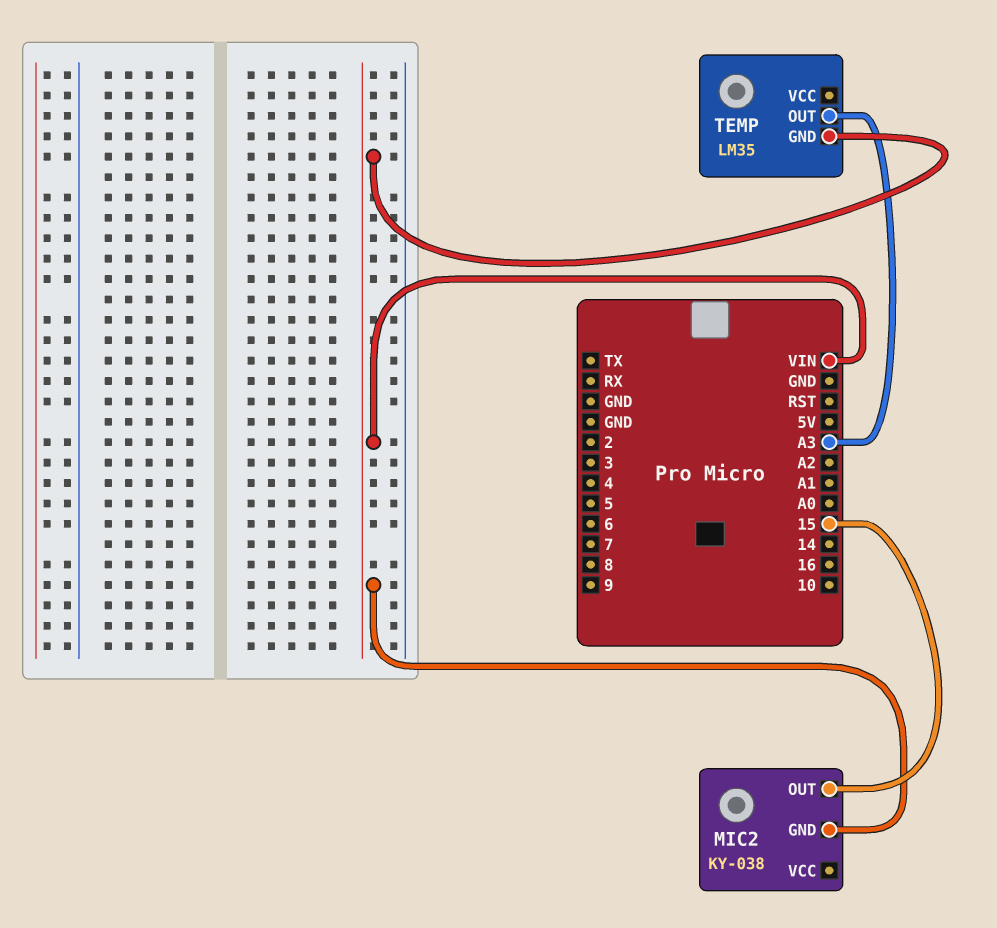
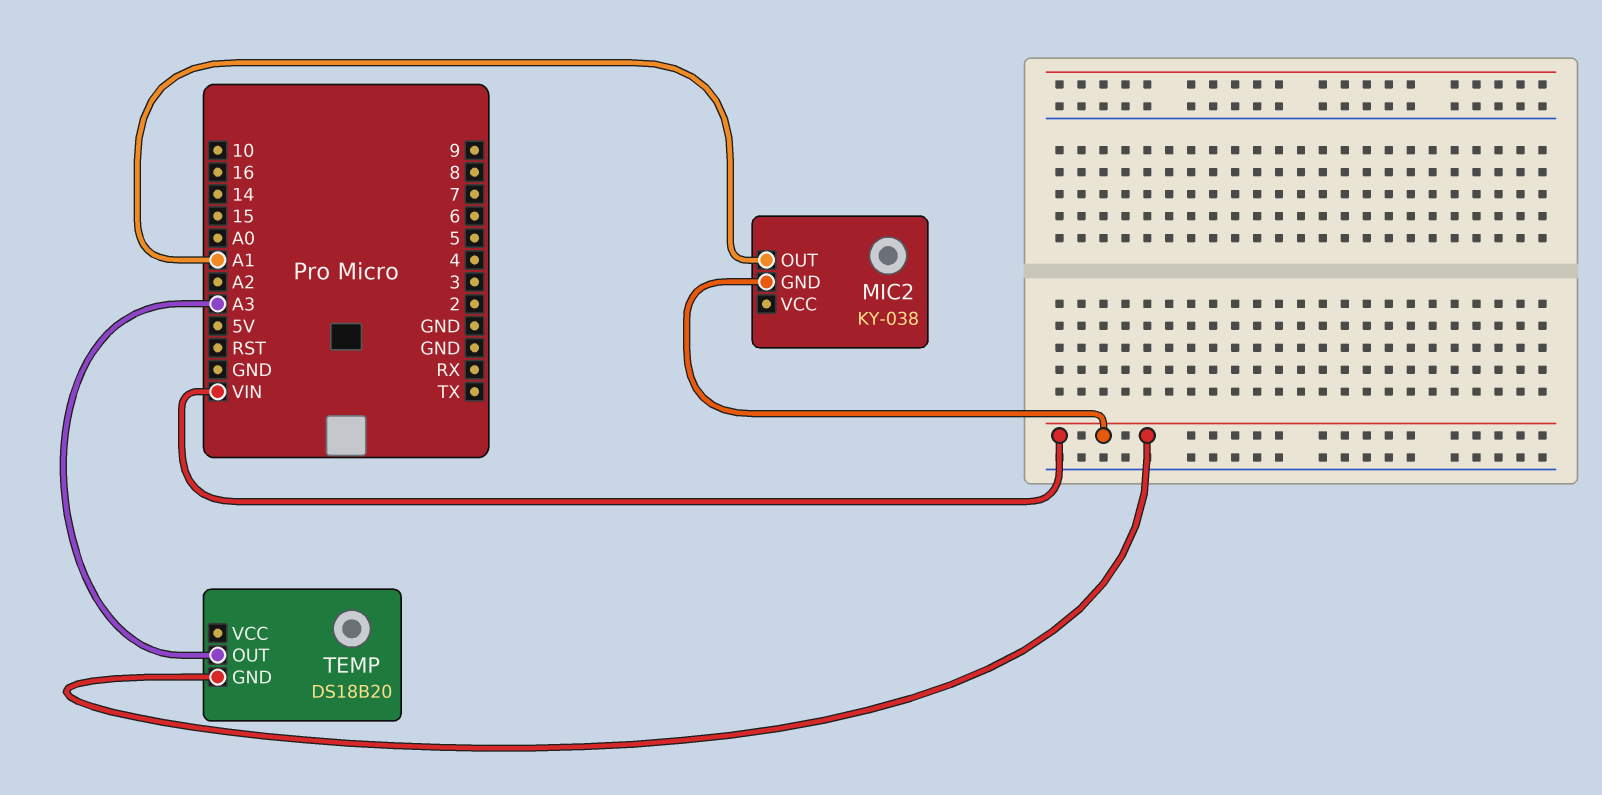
MIC2 pin OUT: 15 -> A1
TEMP: LM35 -> DS18B20

